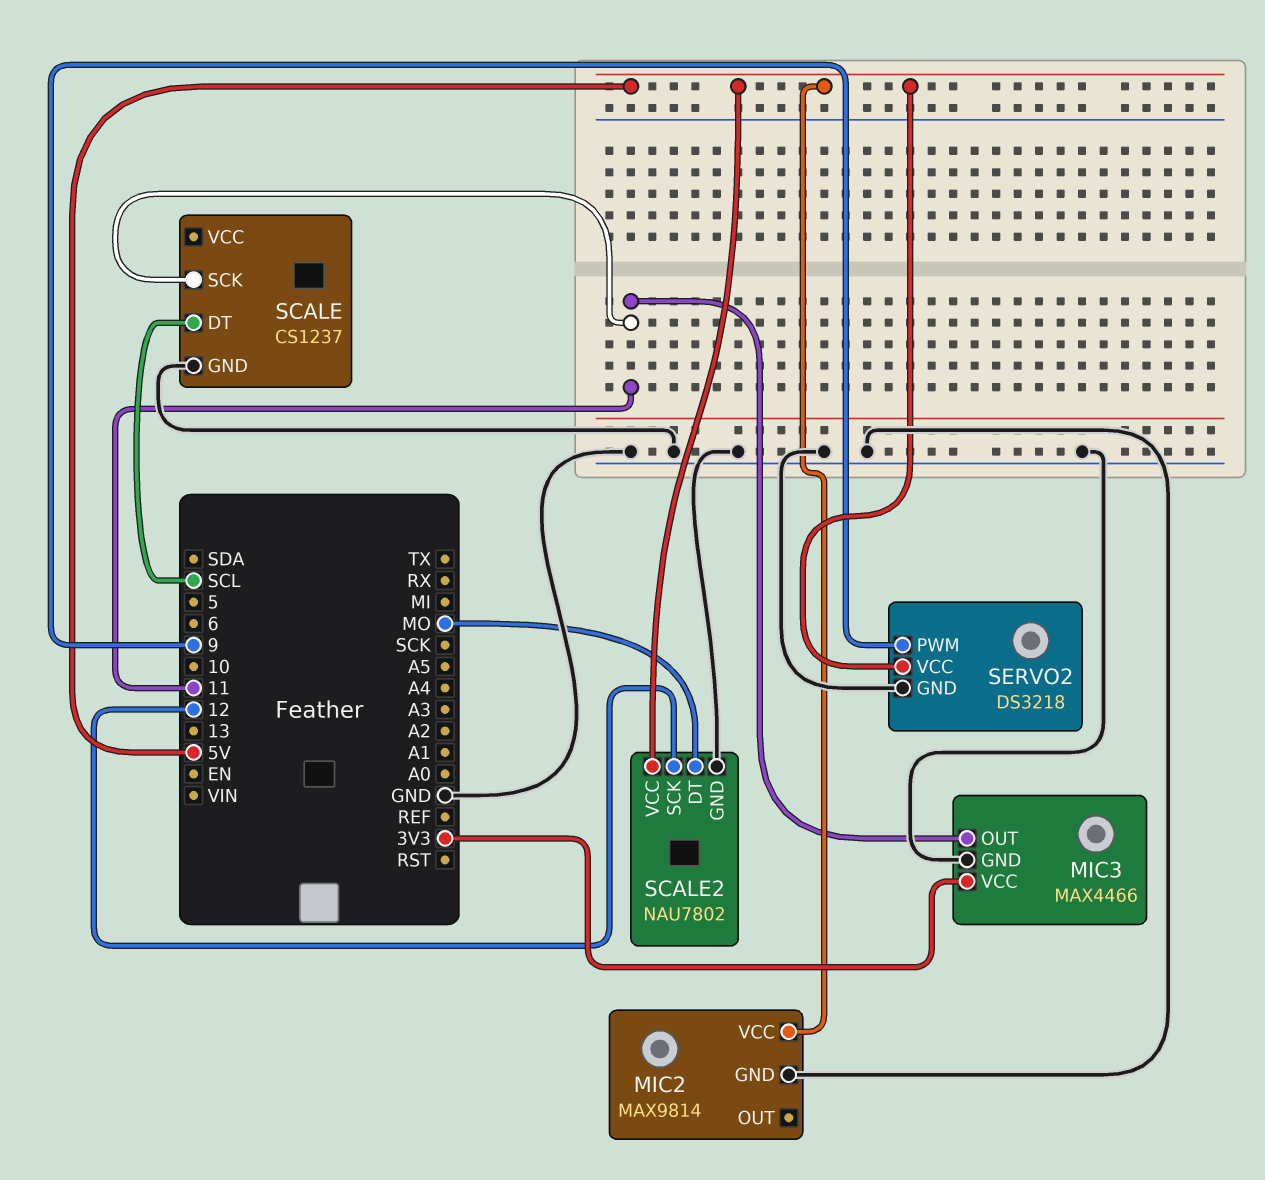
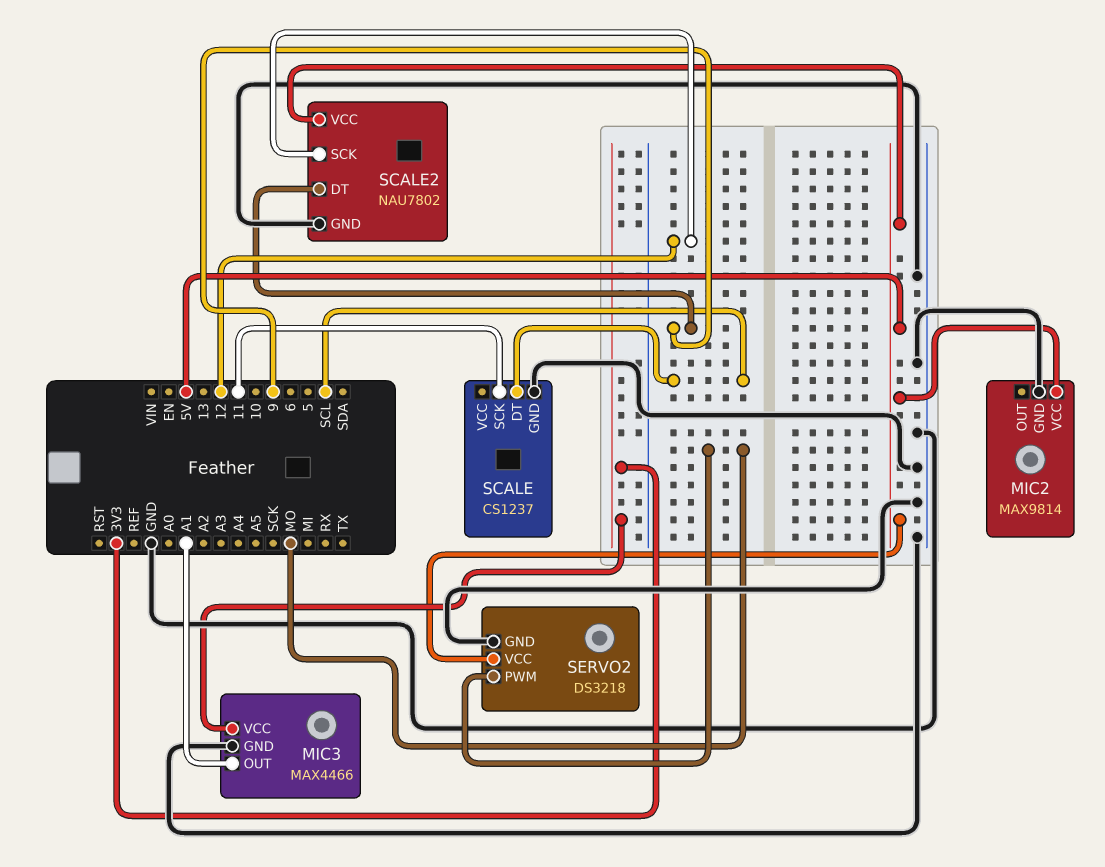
MIC3 pin OUT: 11 -> A1
SCALE2 pin DT: MO -> 9
SERVO2 pin PWM: 9 -> MO

